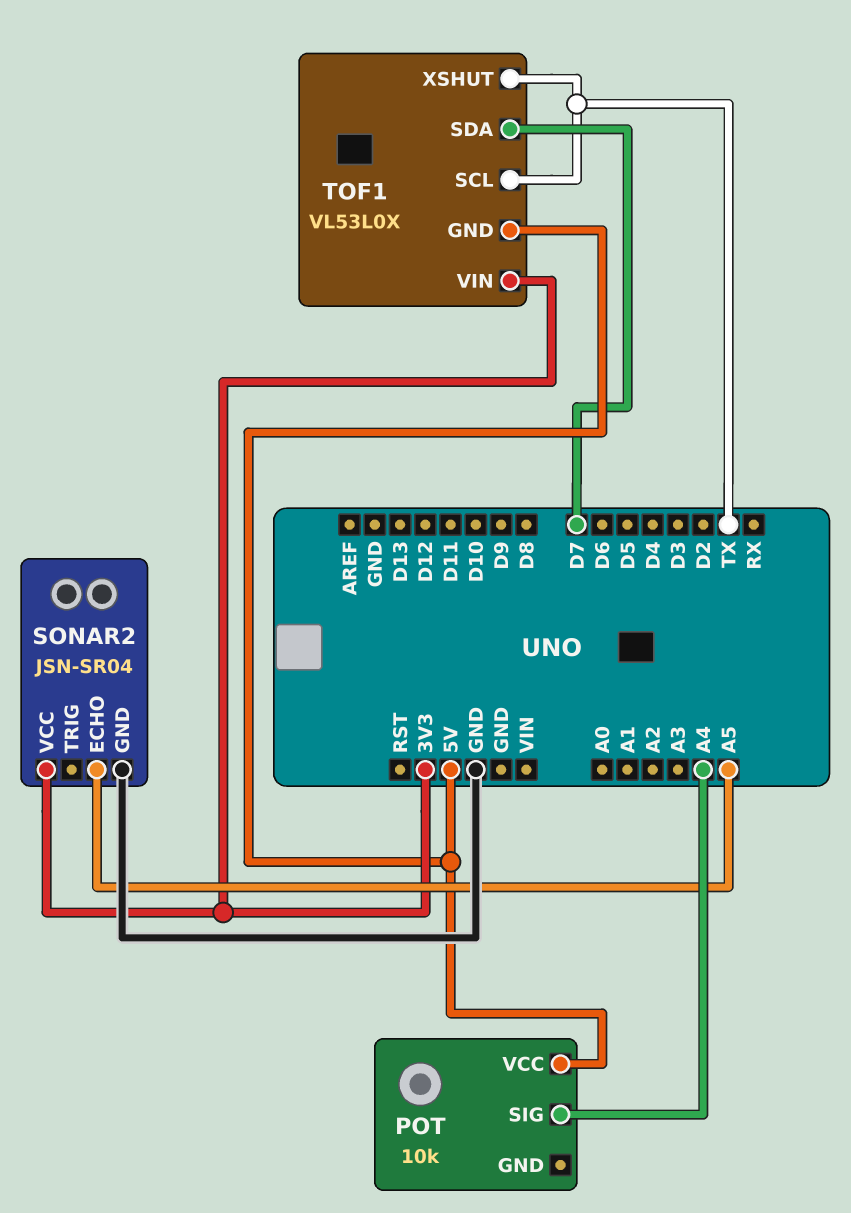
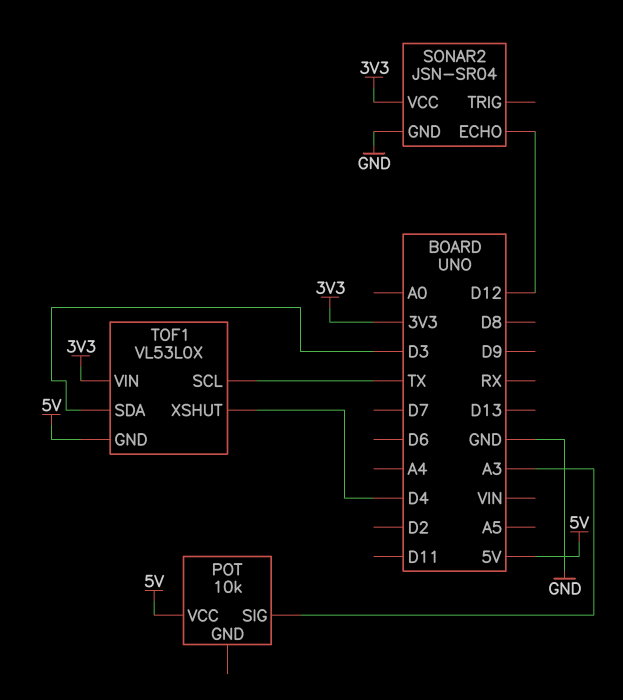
POT pin SIG: A4 -> A3
SONAR2 pin ECHO: A5 -> D12
TOF1 pin SDA: D7 -> D3
TOF1 pin XSHUT: TX -> D4

